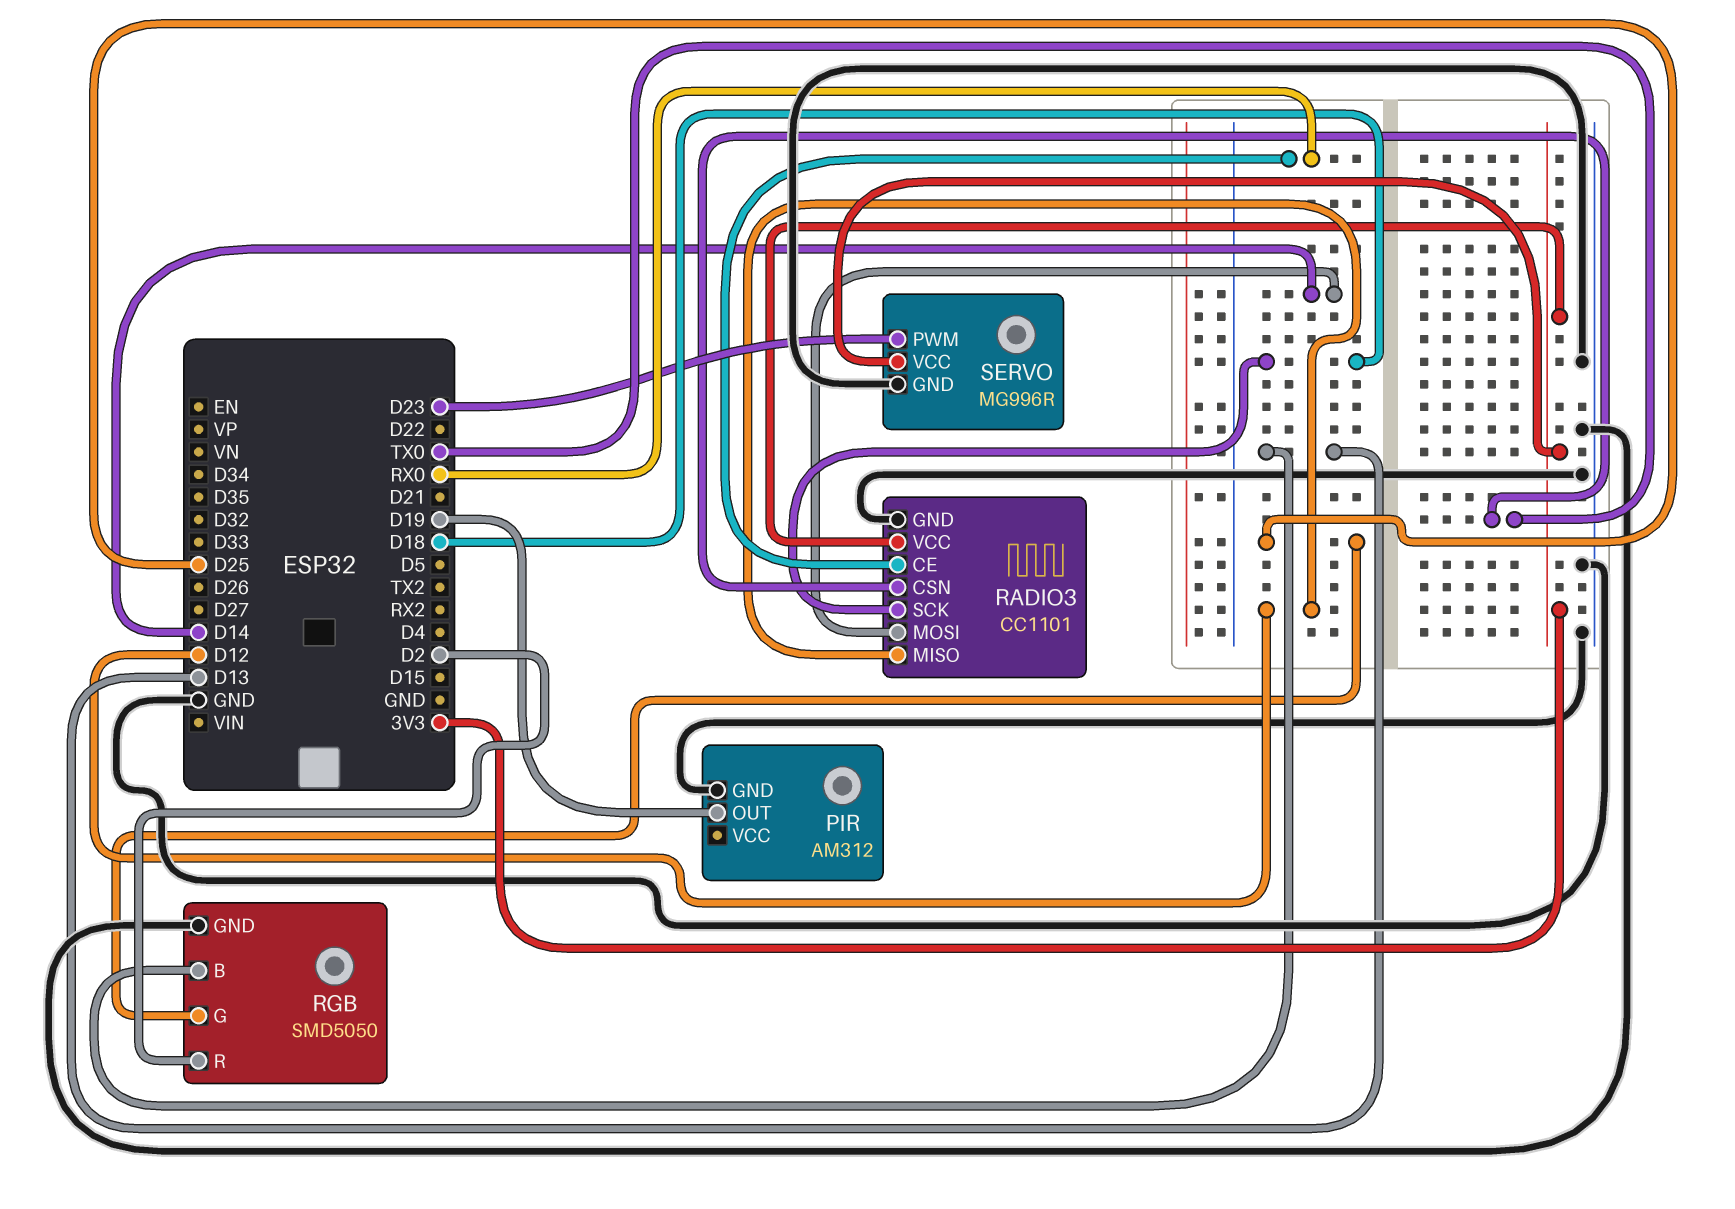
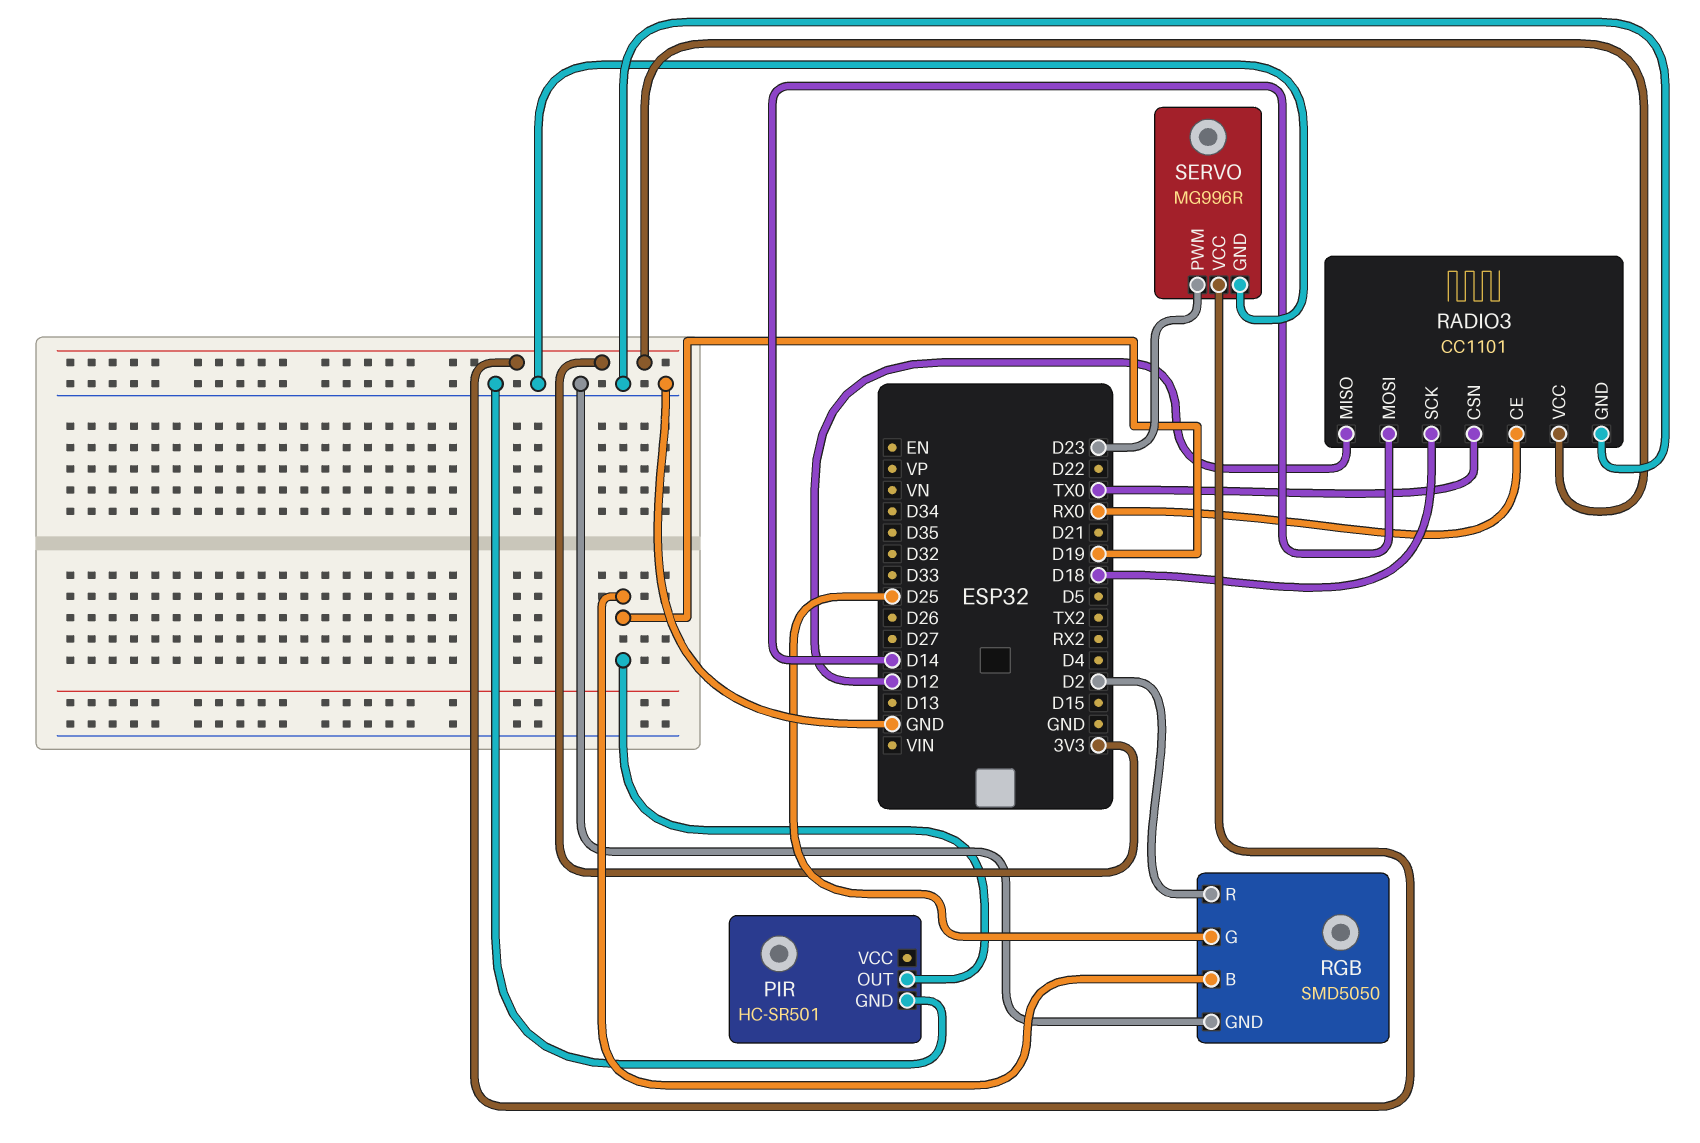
PIR: AM312 -> HC-SR501
RGB pin B: D13 -> D19

